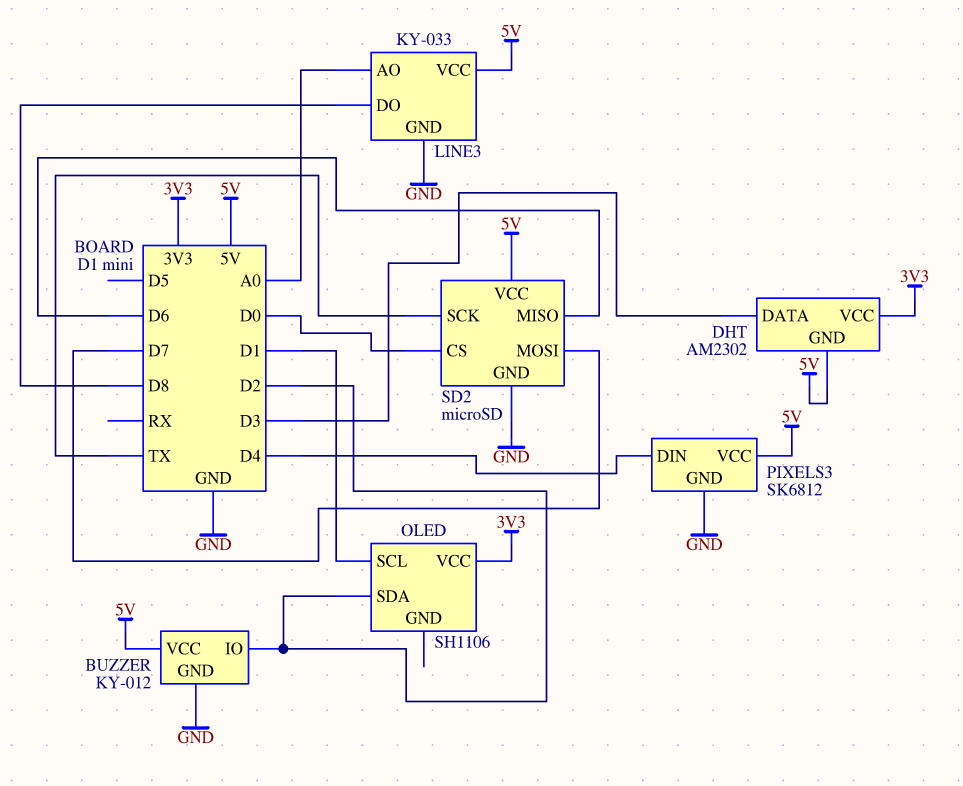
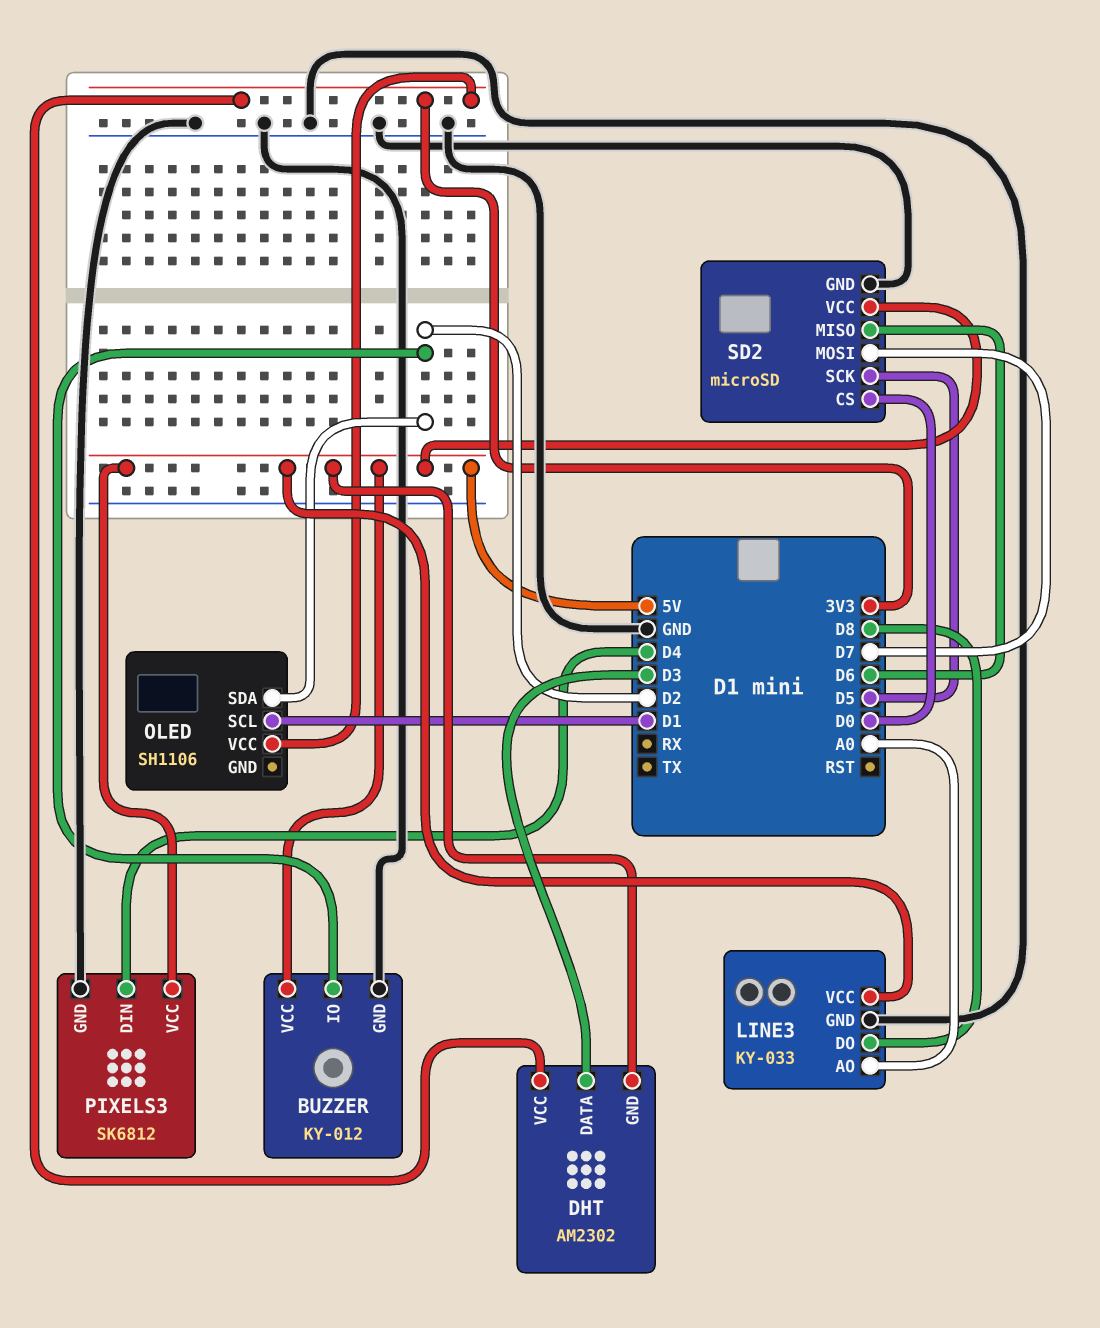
SD2 pin SCK: TX -> D5

